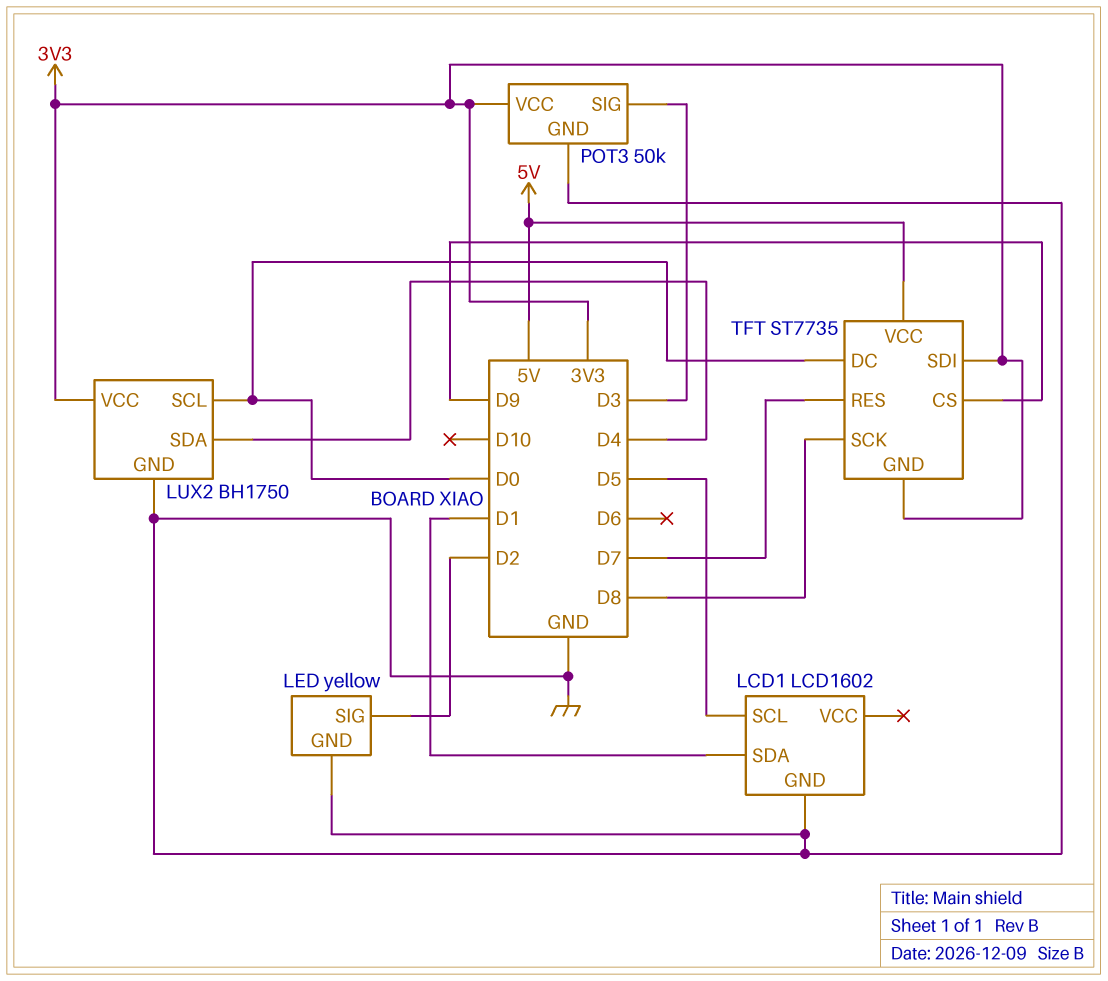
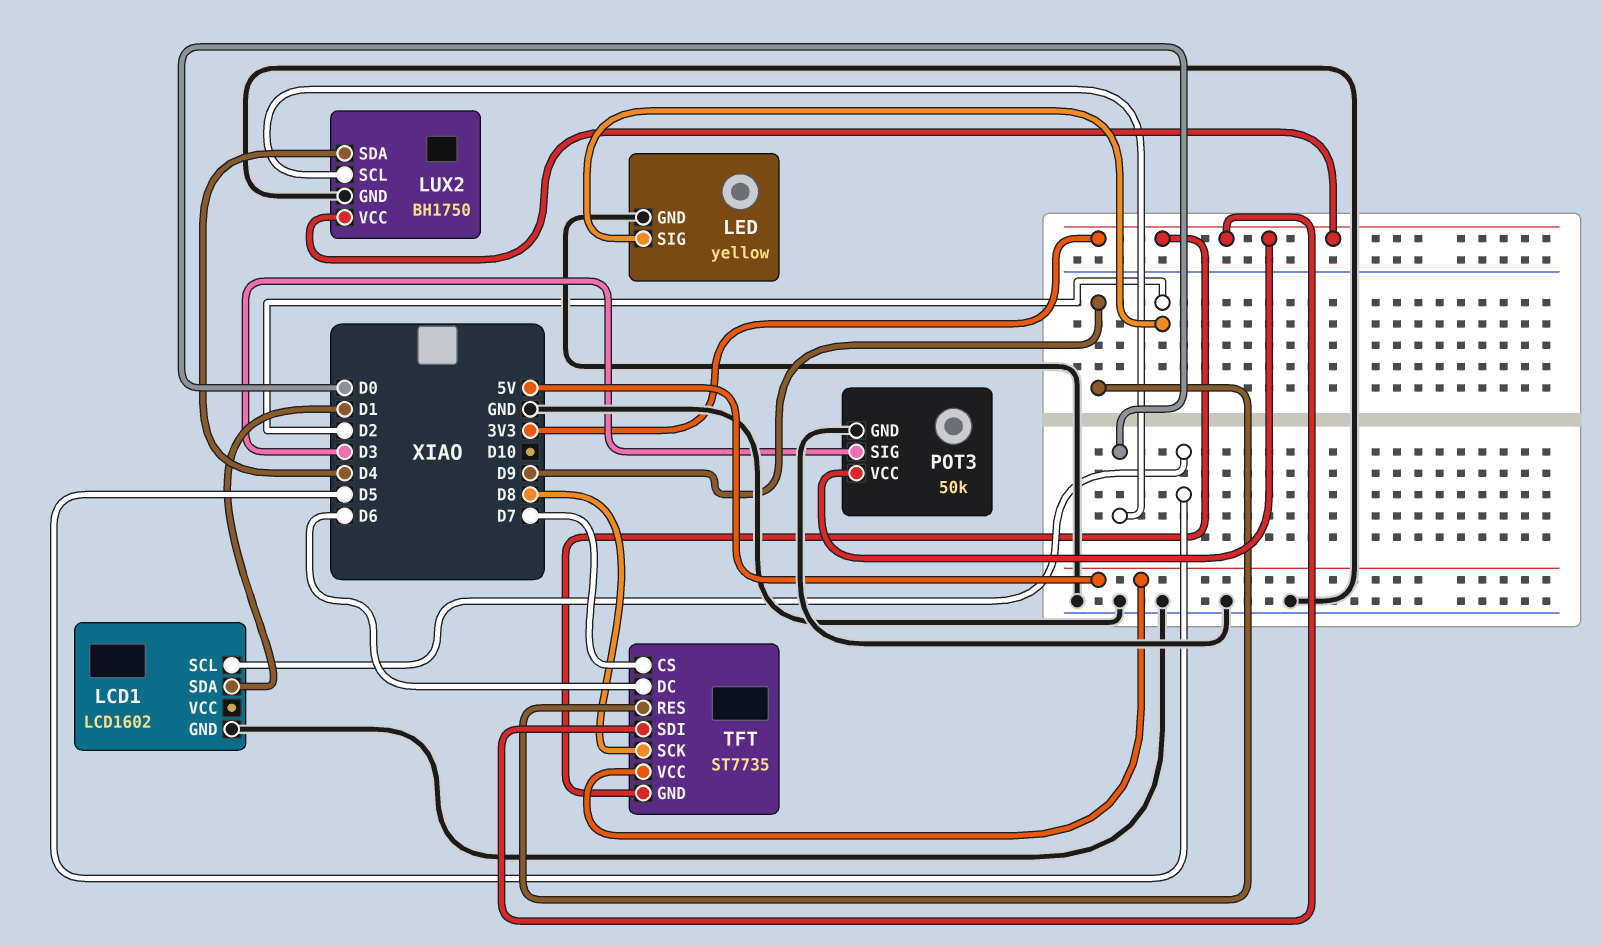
TFT pin CS: D9 -> D7
TFT pin DC: D0 -> D6
TFT pin RES: D7 -> D9

